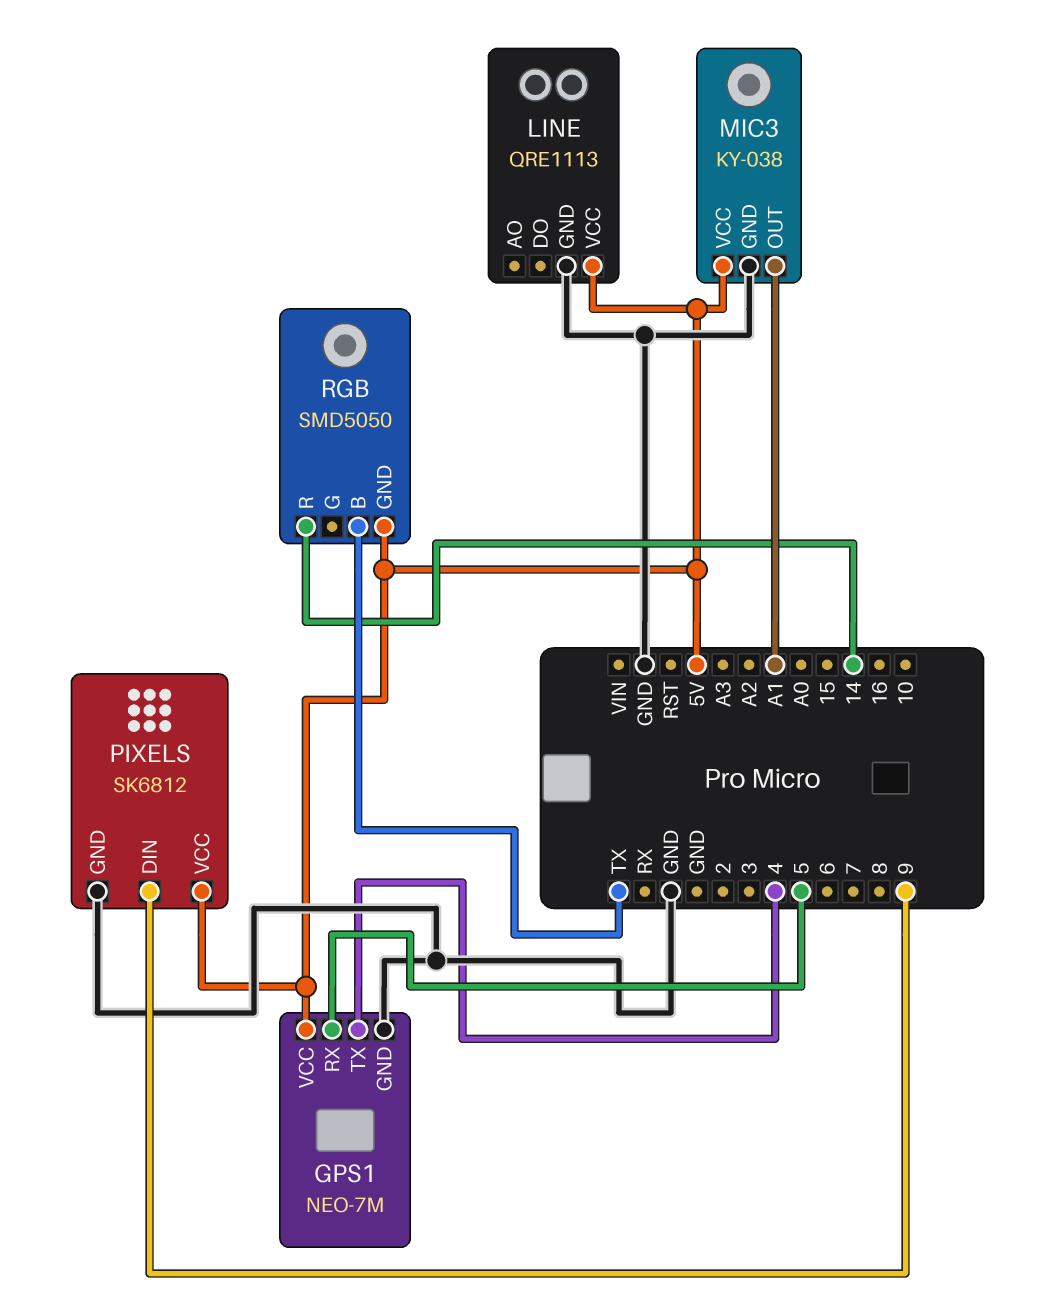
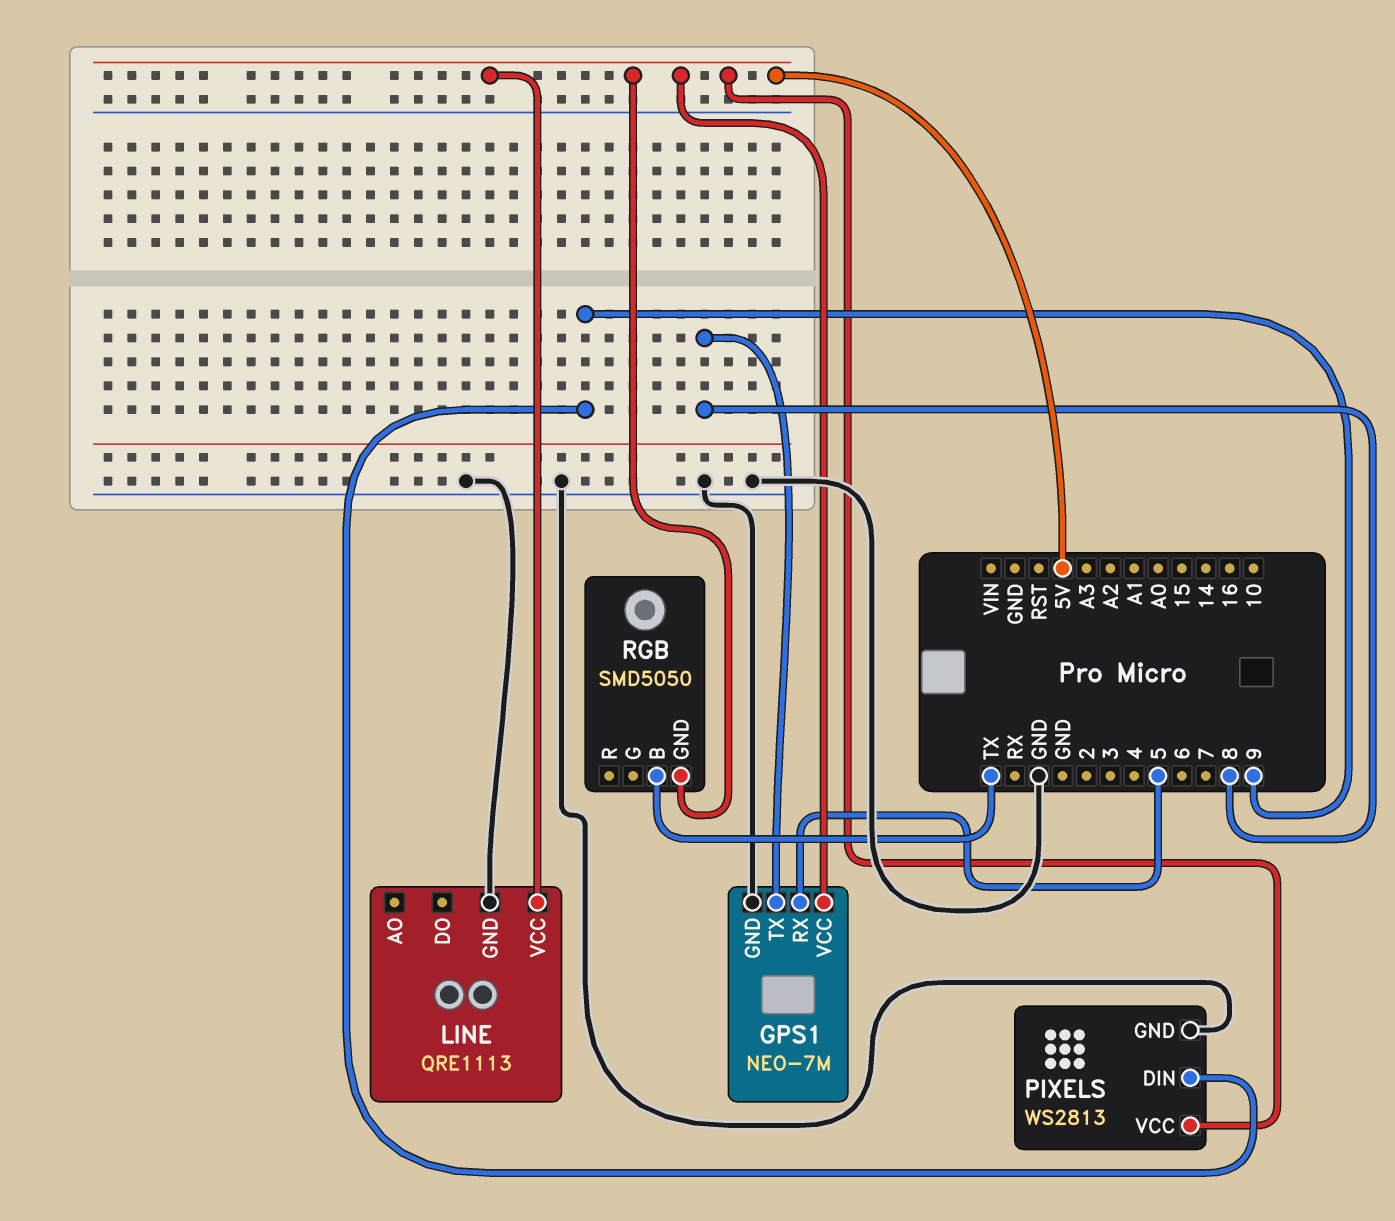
GPS1 pin TX: 4 -> 8
MIC3: KY-038 -> none
MIC3 pin GND: GND -> none
MIC3 pin OUT: A1 -> none
MIC3 pin VCC: 5V -> none
PIXELS: SK6812 -> WS2813
RGB pin R: 14 -> none

